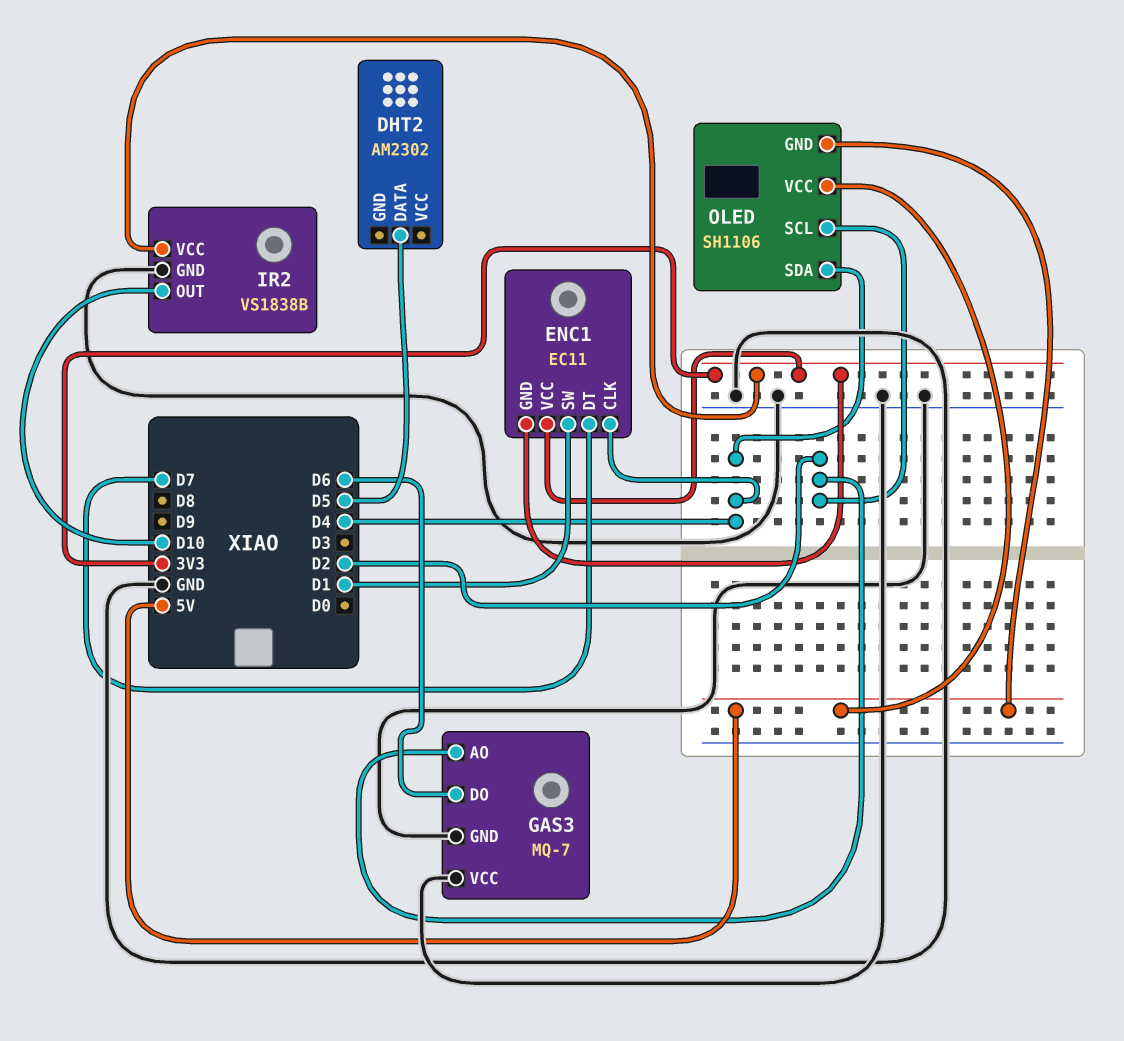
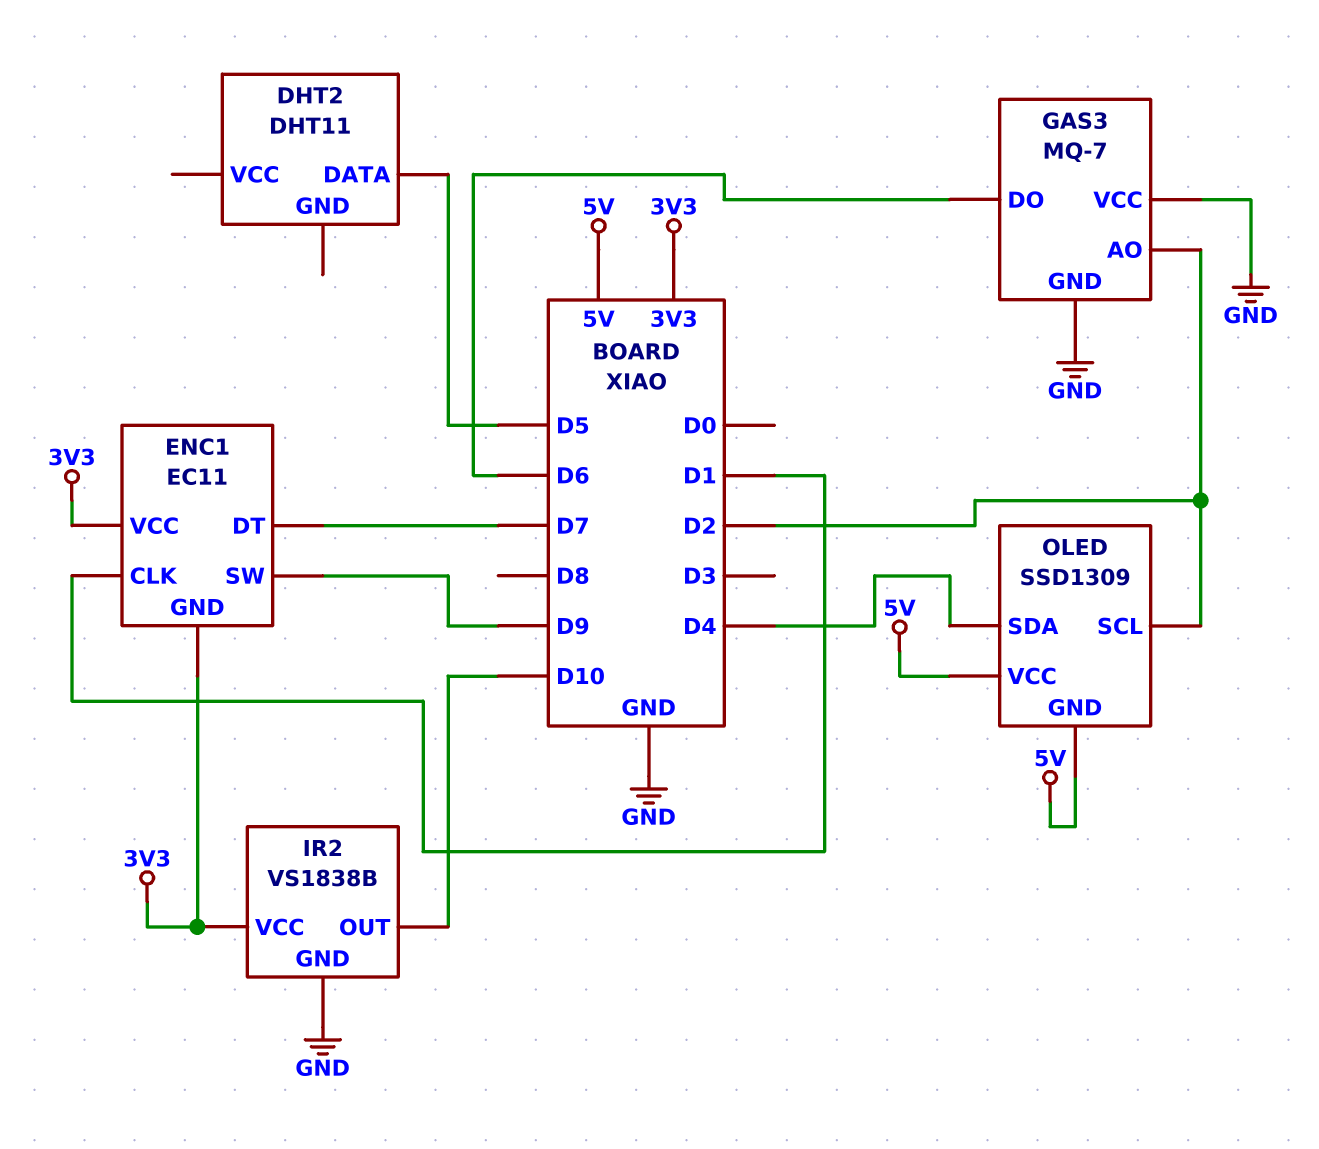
DHT2: AM2302 -> DHT11
ENC1 pin CLK: D4 -> D1
ENC1 pin SW: D1 -> D9
OLED: SH1106 -> SSD1309

